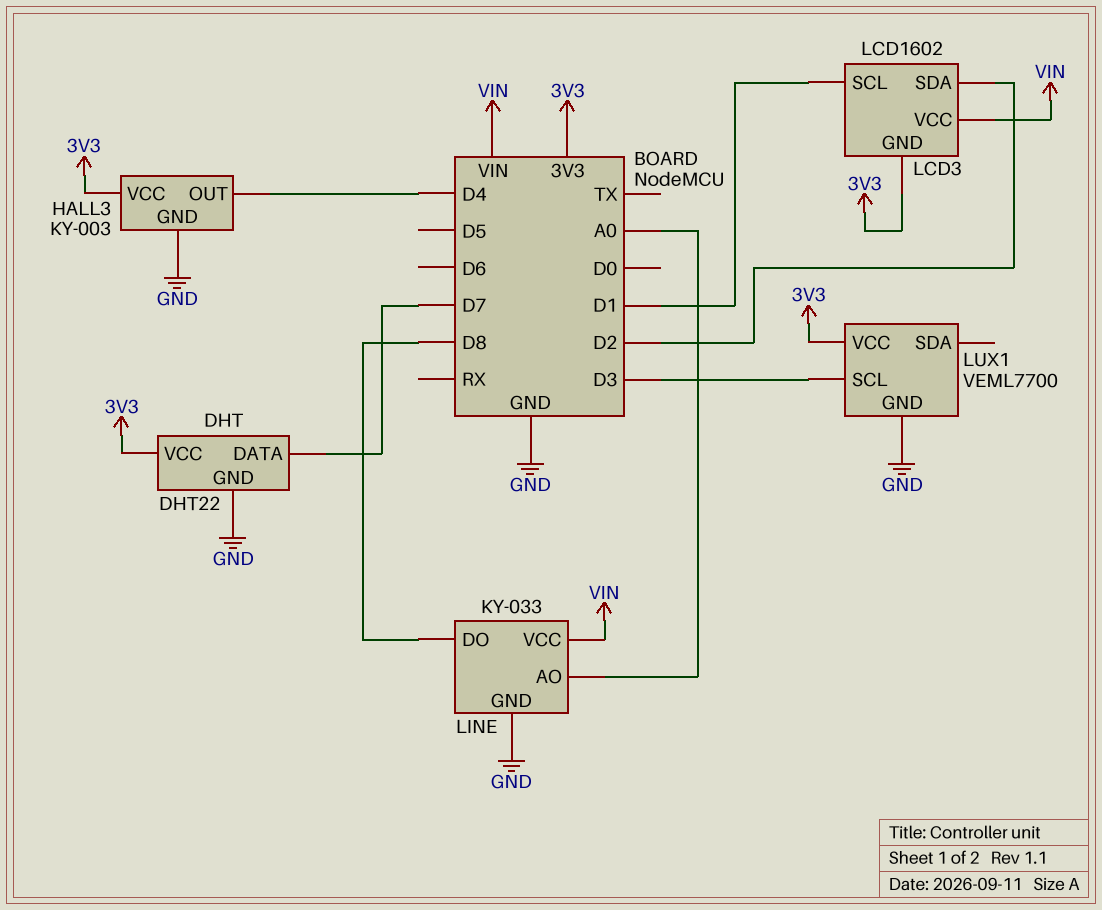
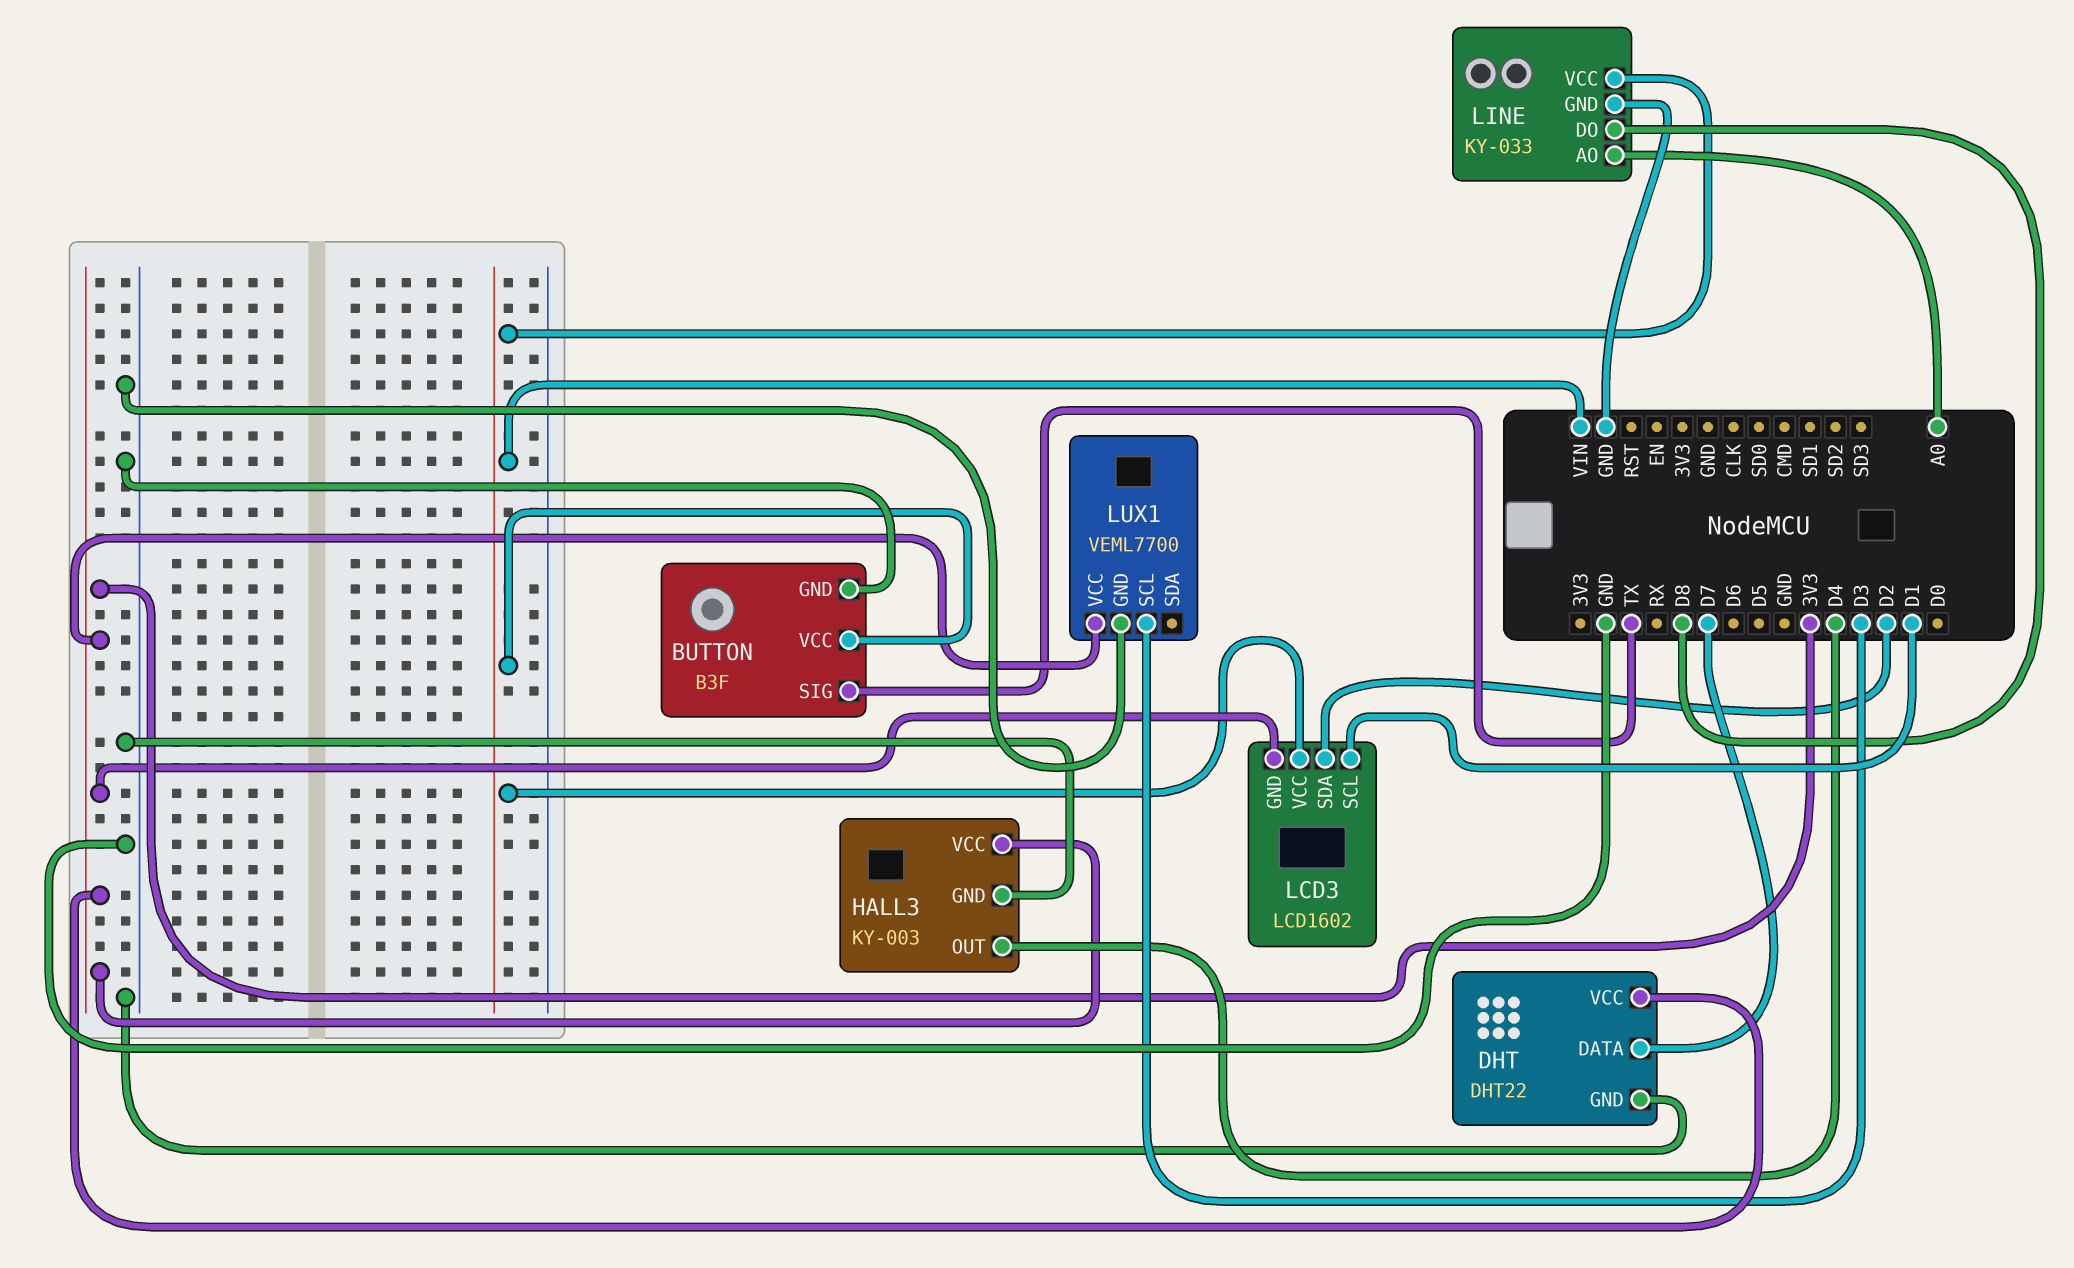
BUTTON: none -> B3F
BUTTON pin GND: none -> GND
BUTTON pin SIG: none -> TX
BUTTON pin VCC: none -> VIN

